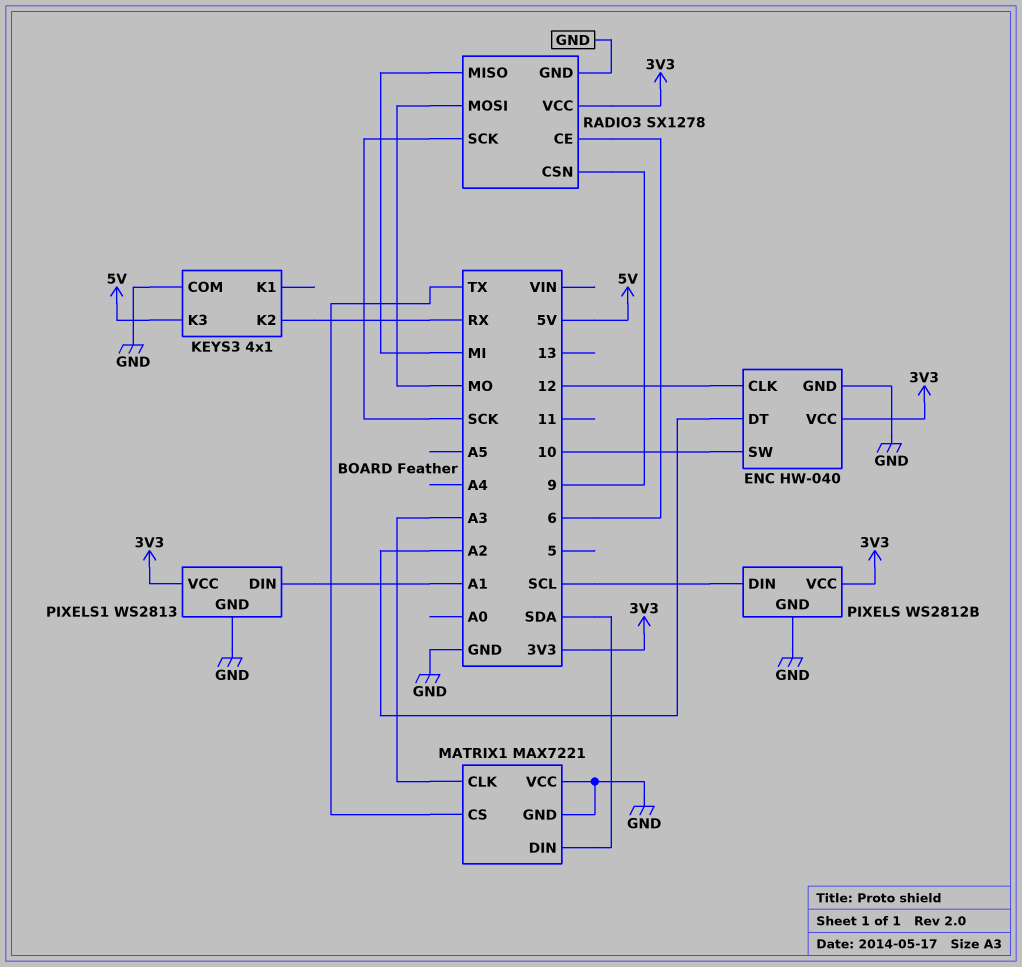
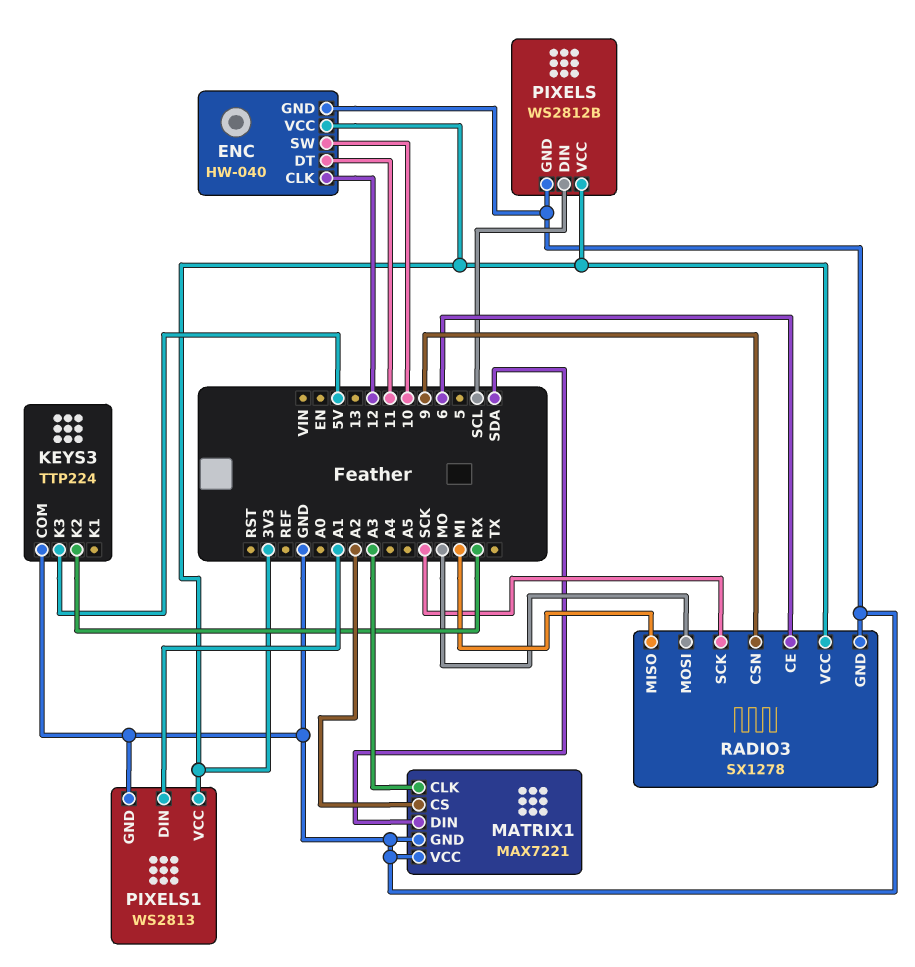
ENC pin DT: A2 -> 11
KEYS3: 4x1 -> TTP224
MATRIX1 pin CS: TX -> A2

